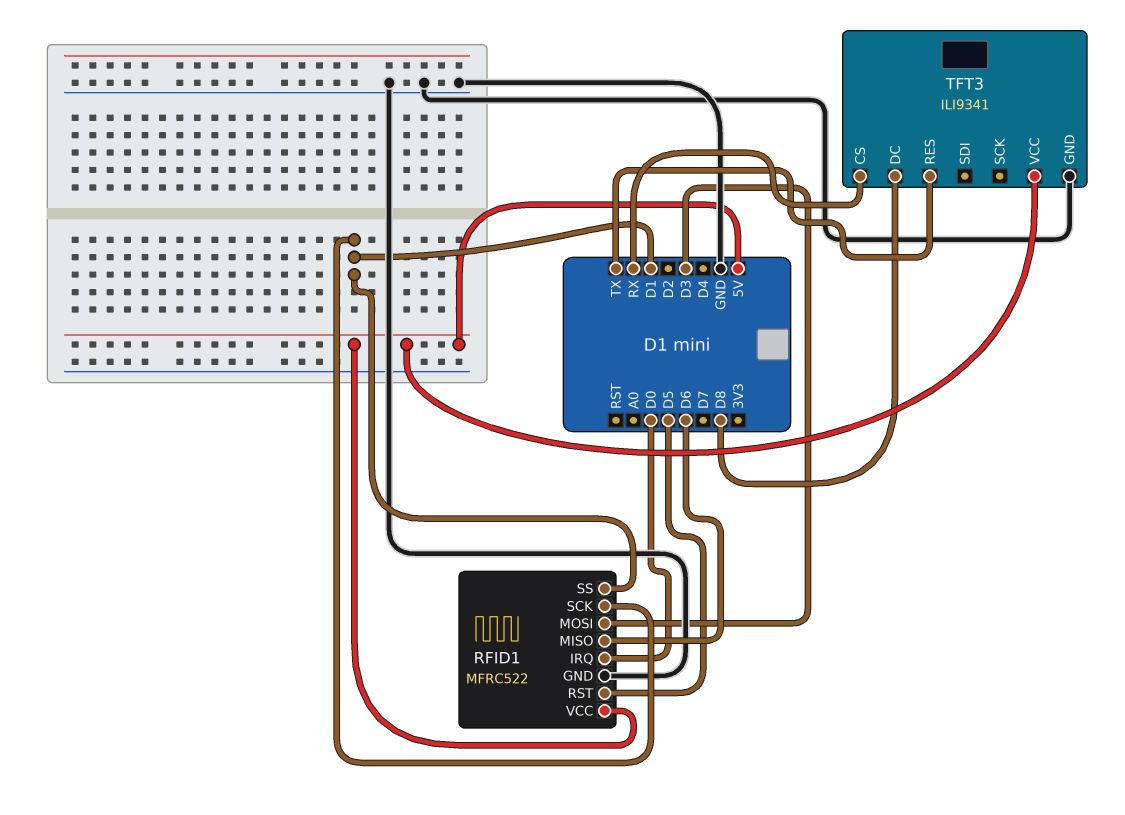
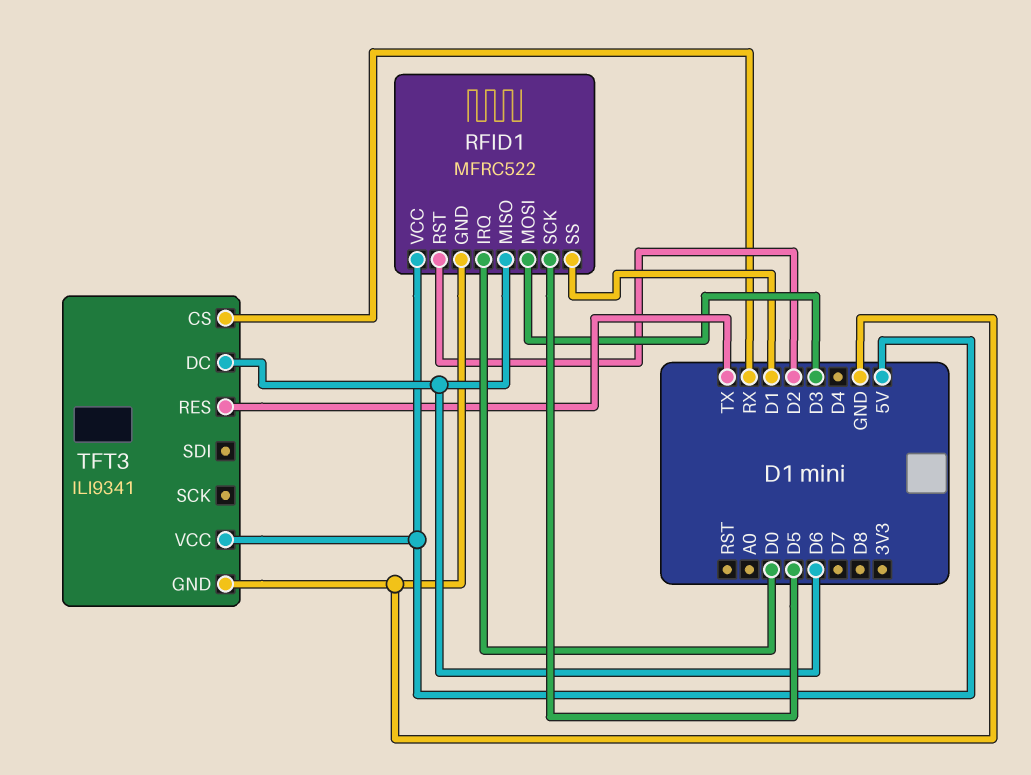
RFID1 pin RST: D5 -> D2
RFID1 pin SCK: D1 -> D5
TFT3 pin DC: D8 -> D6

